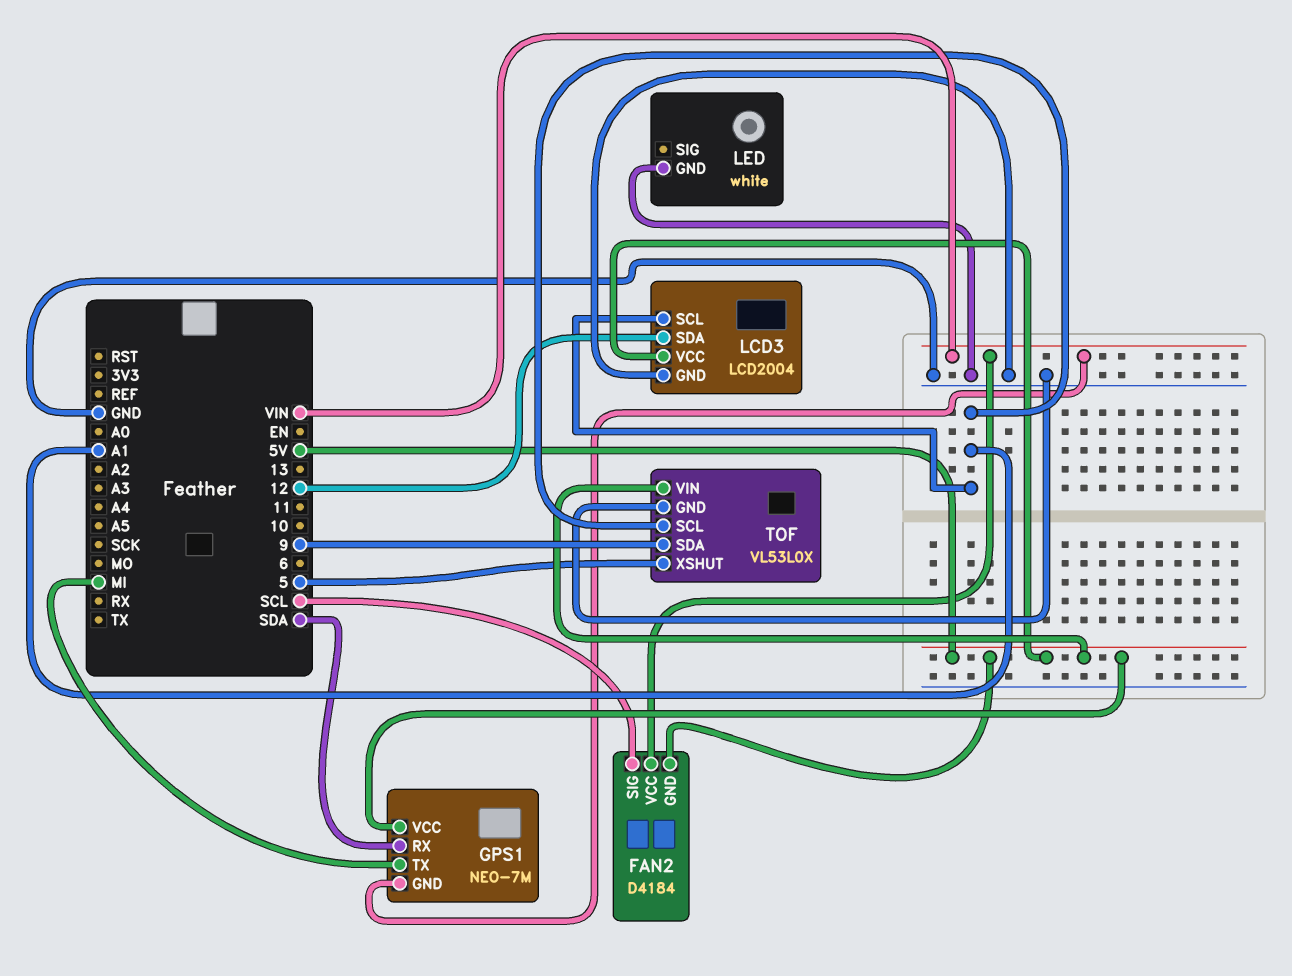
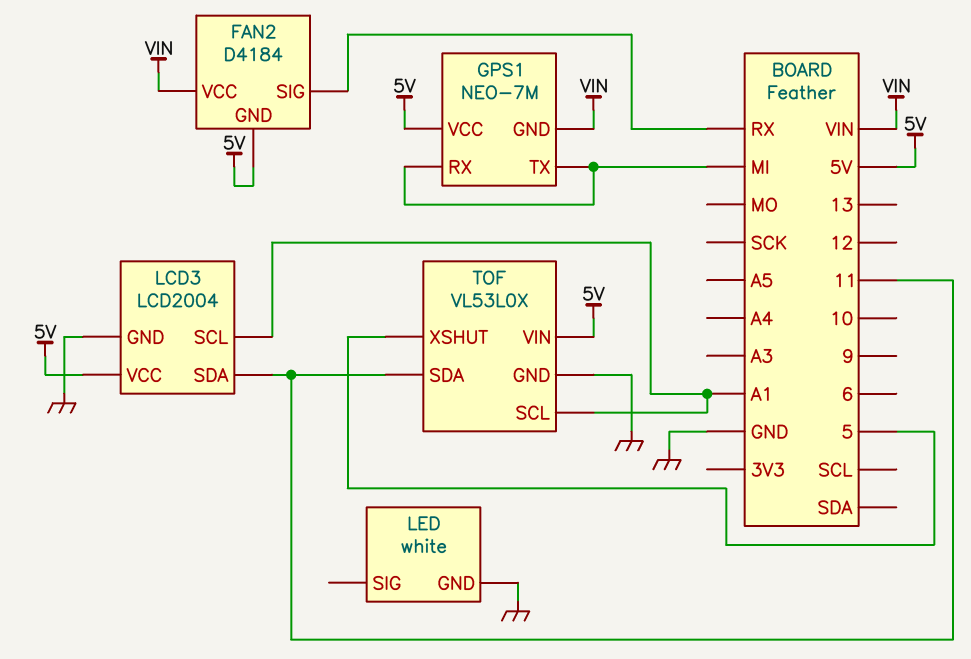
FAN2 pin SIG: SCL -> RX
GPS1 pin RX: SDA -> MI
LCD3 pin SDA: 12 -> 11
TOF pin SDA: 9 -> 11

